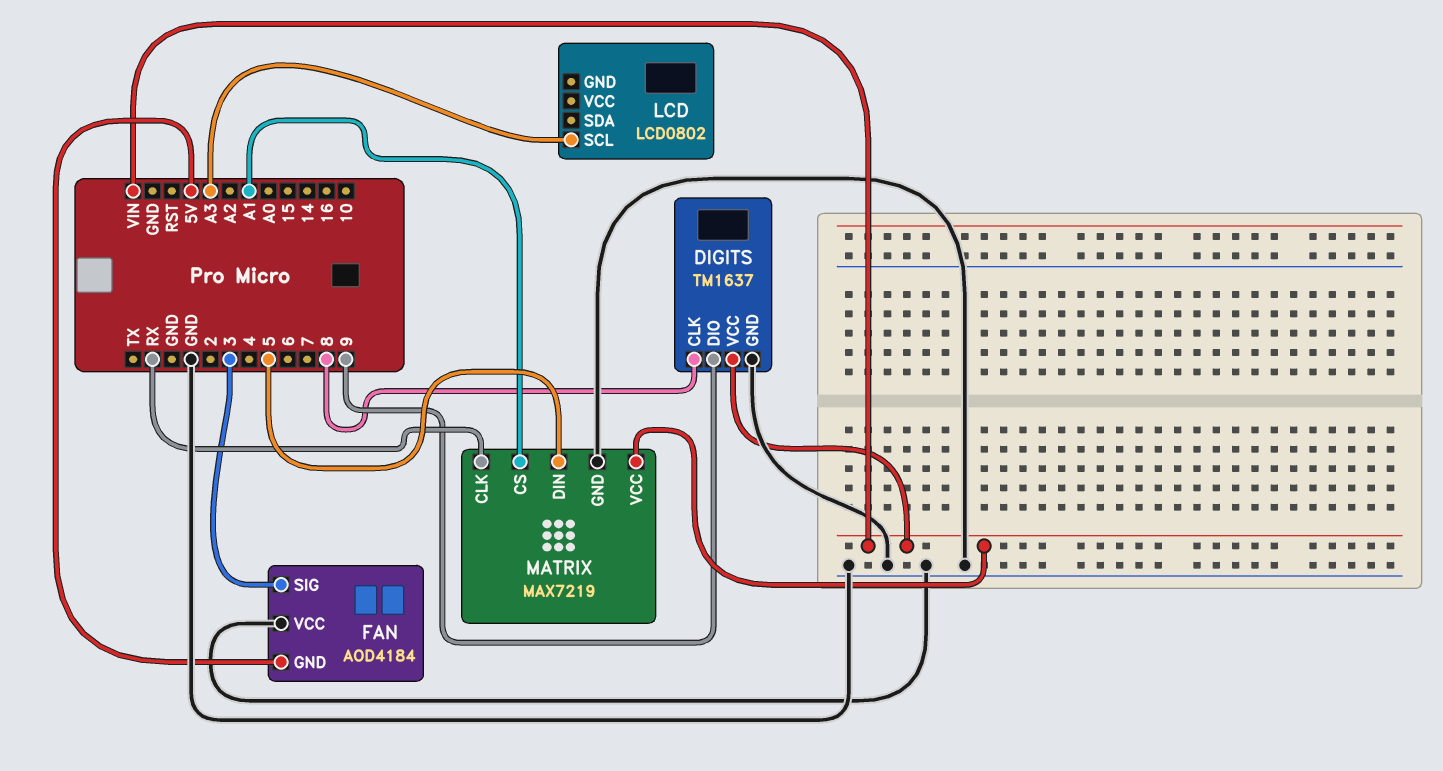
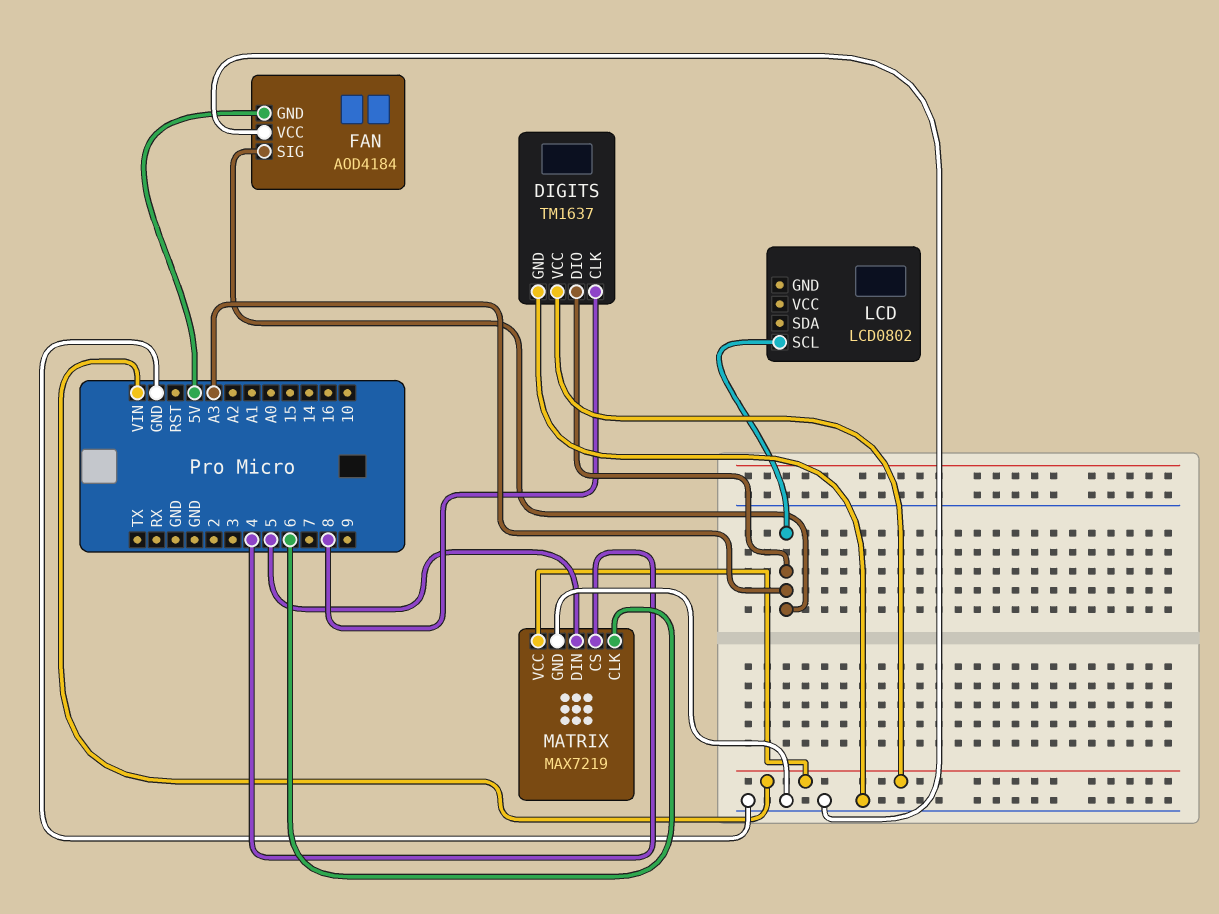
DIGITS pin DIO: 9 -> A3
FAN pin SIG: 3 -> A3
MATRIX pin CLK: RX -> 6
MATRIX pin CS: A1 -> 4

